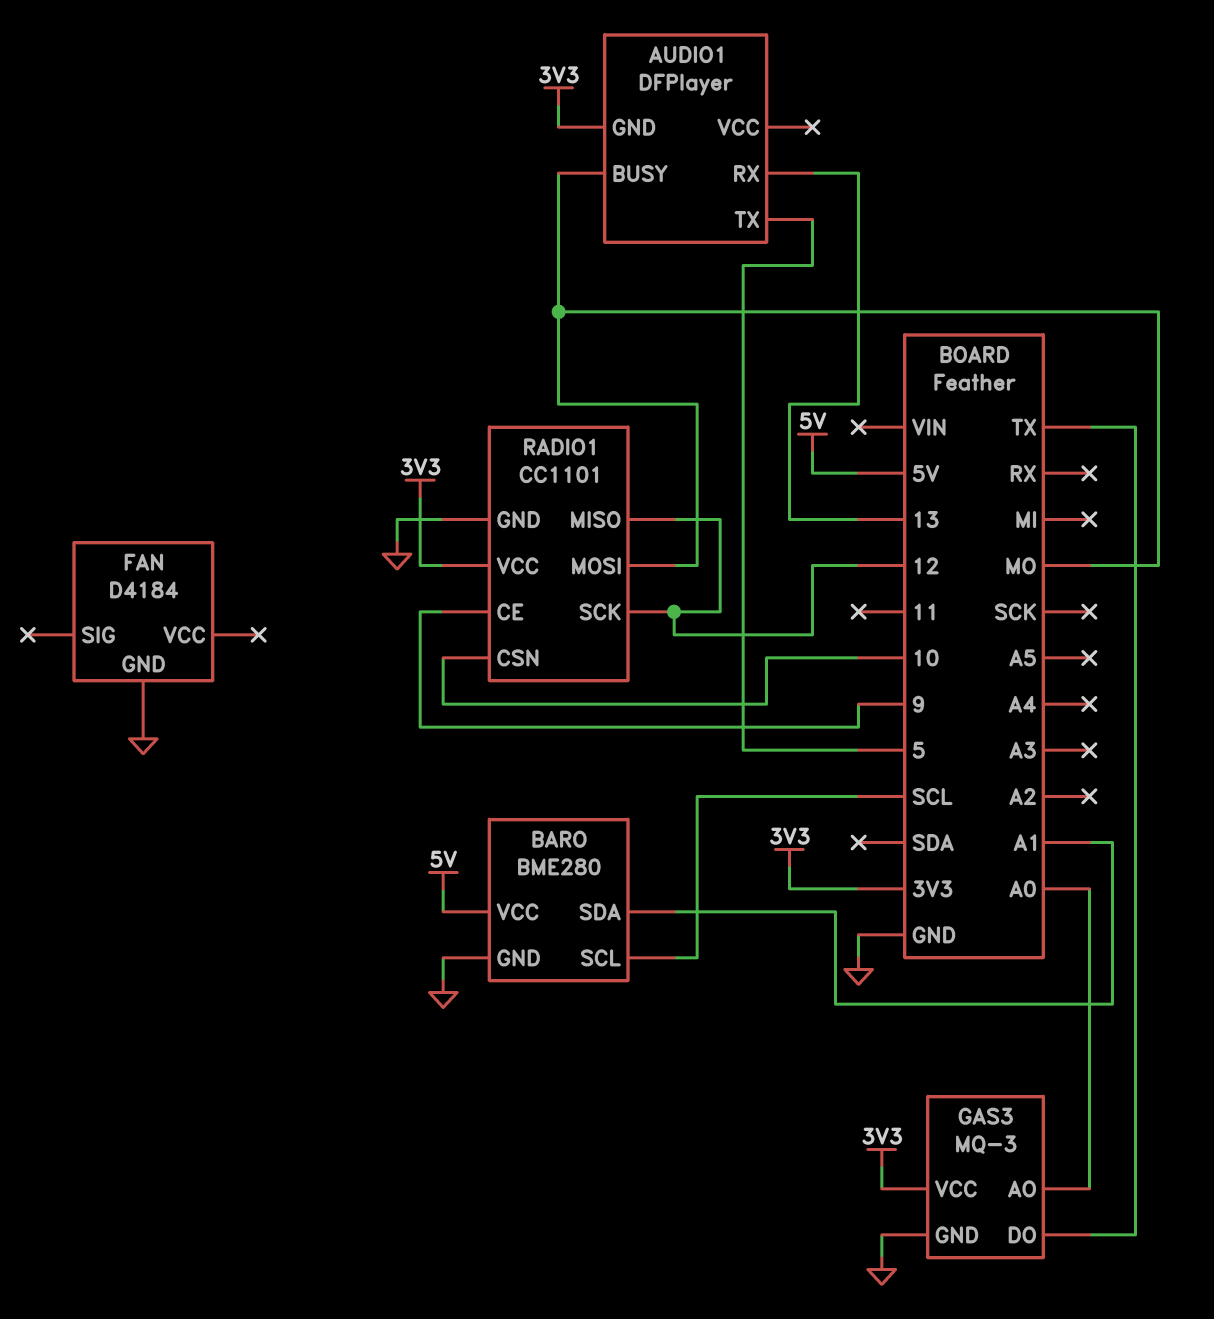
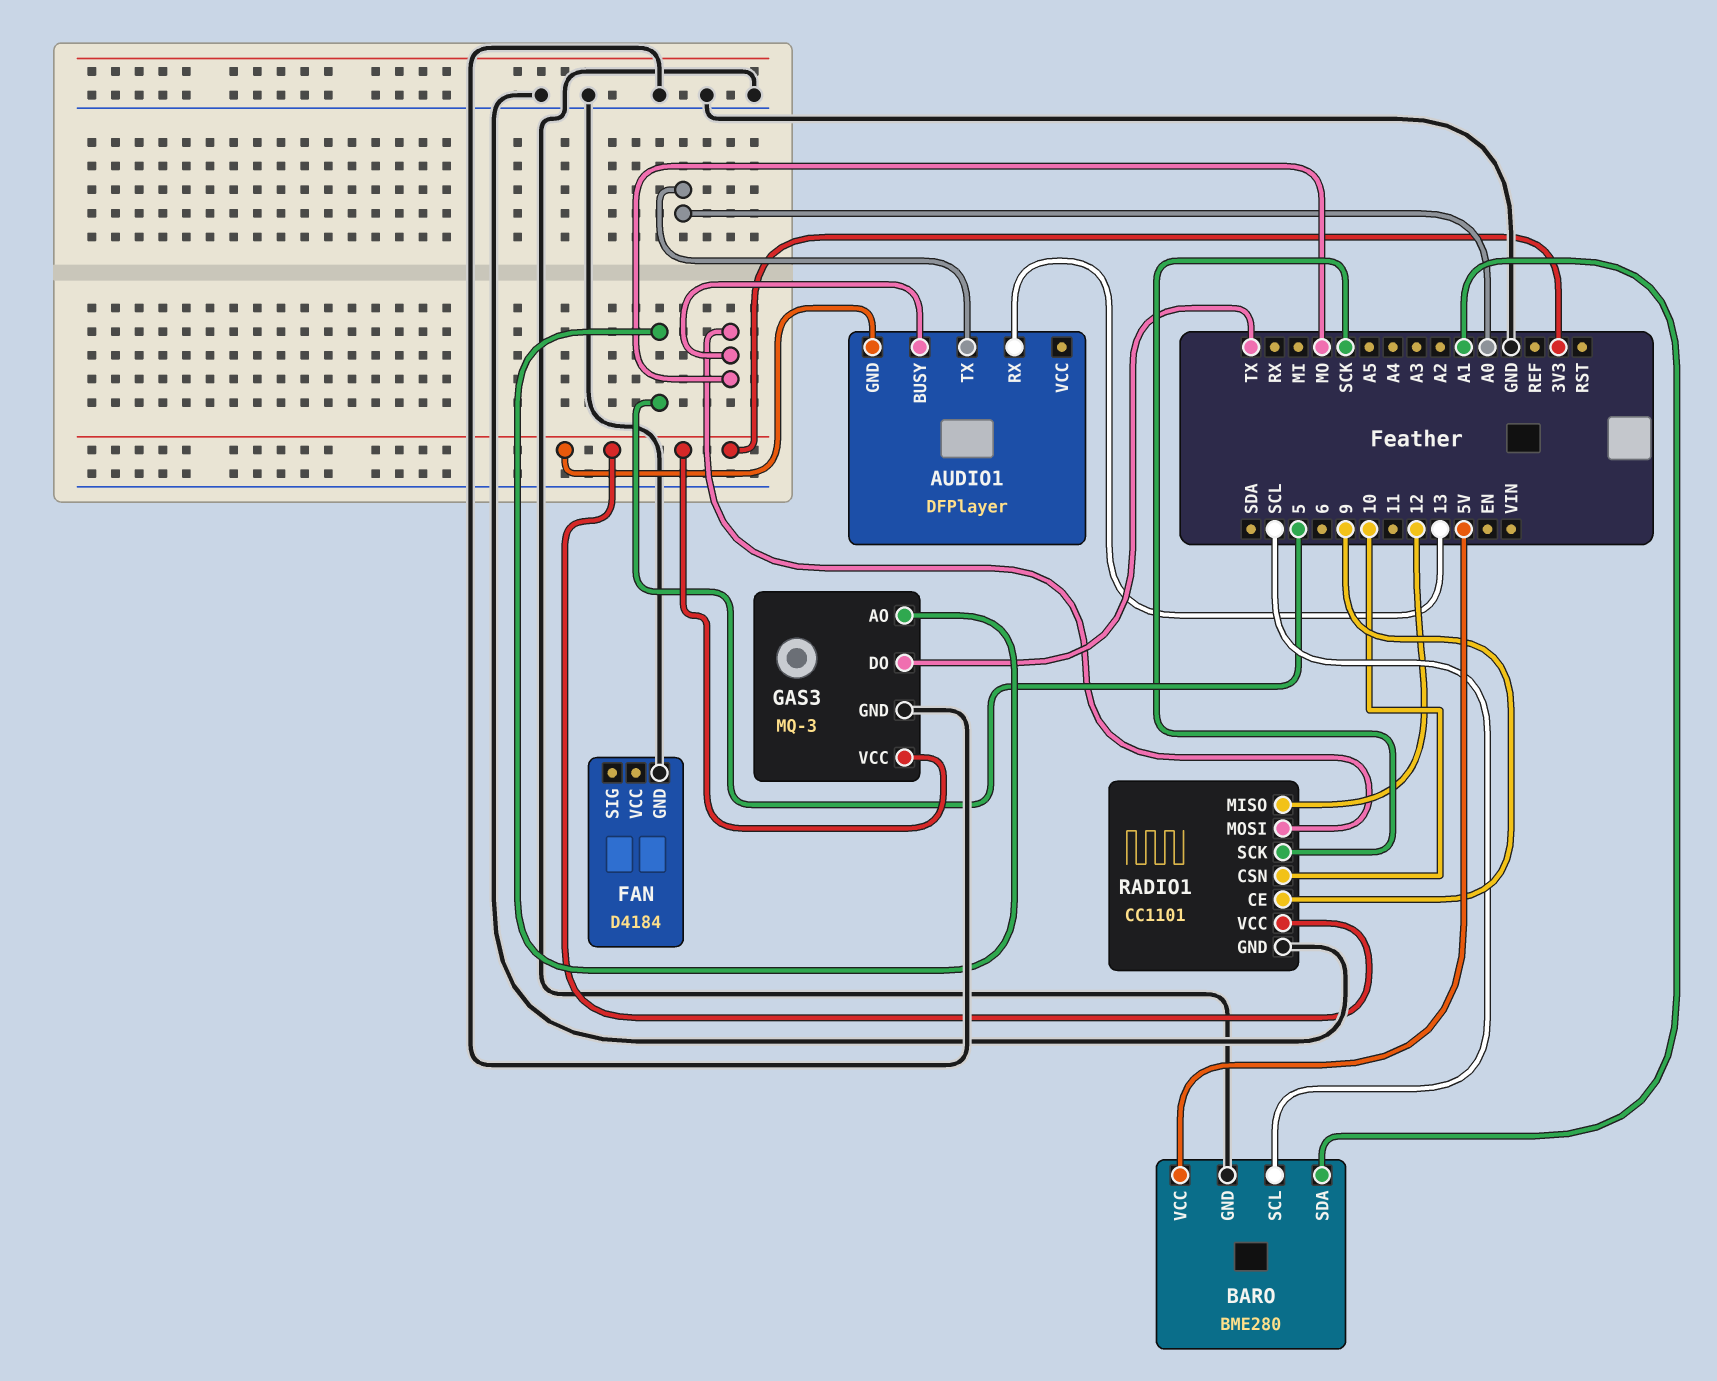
AUDIO1 pin TX: 5 -> A0
GAS3 pin AO: A0 -> 5
RADIO1 pin SCK: 12 -> SCK

